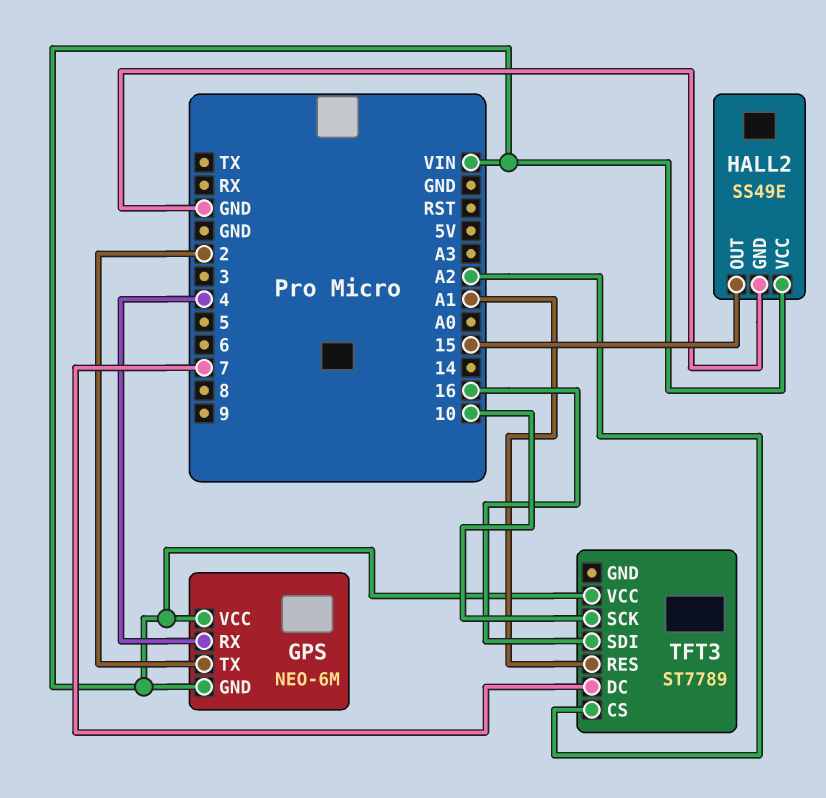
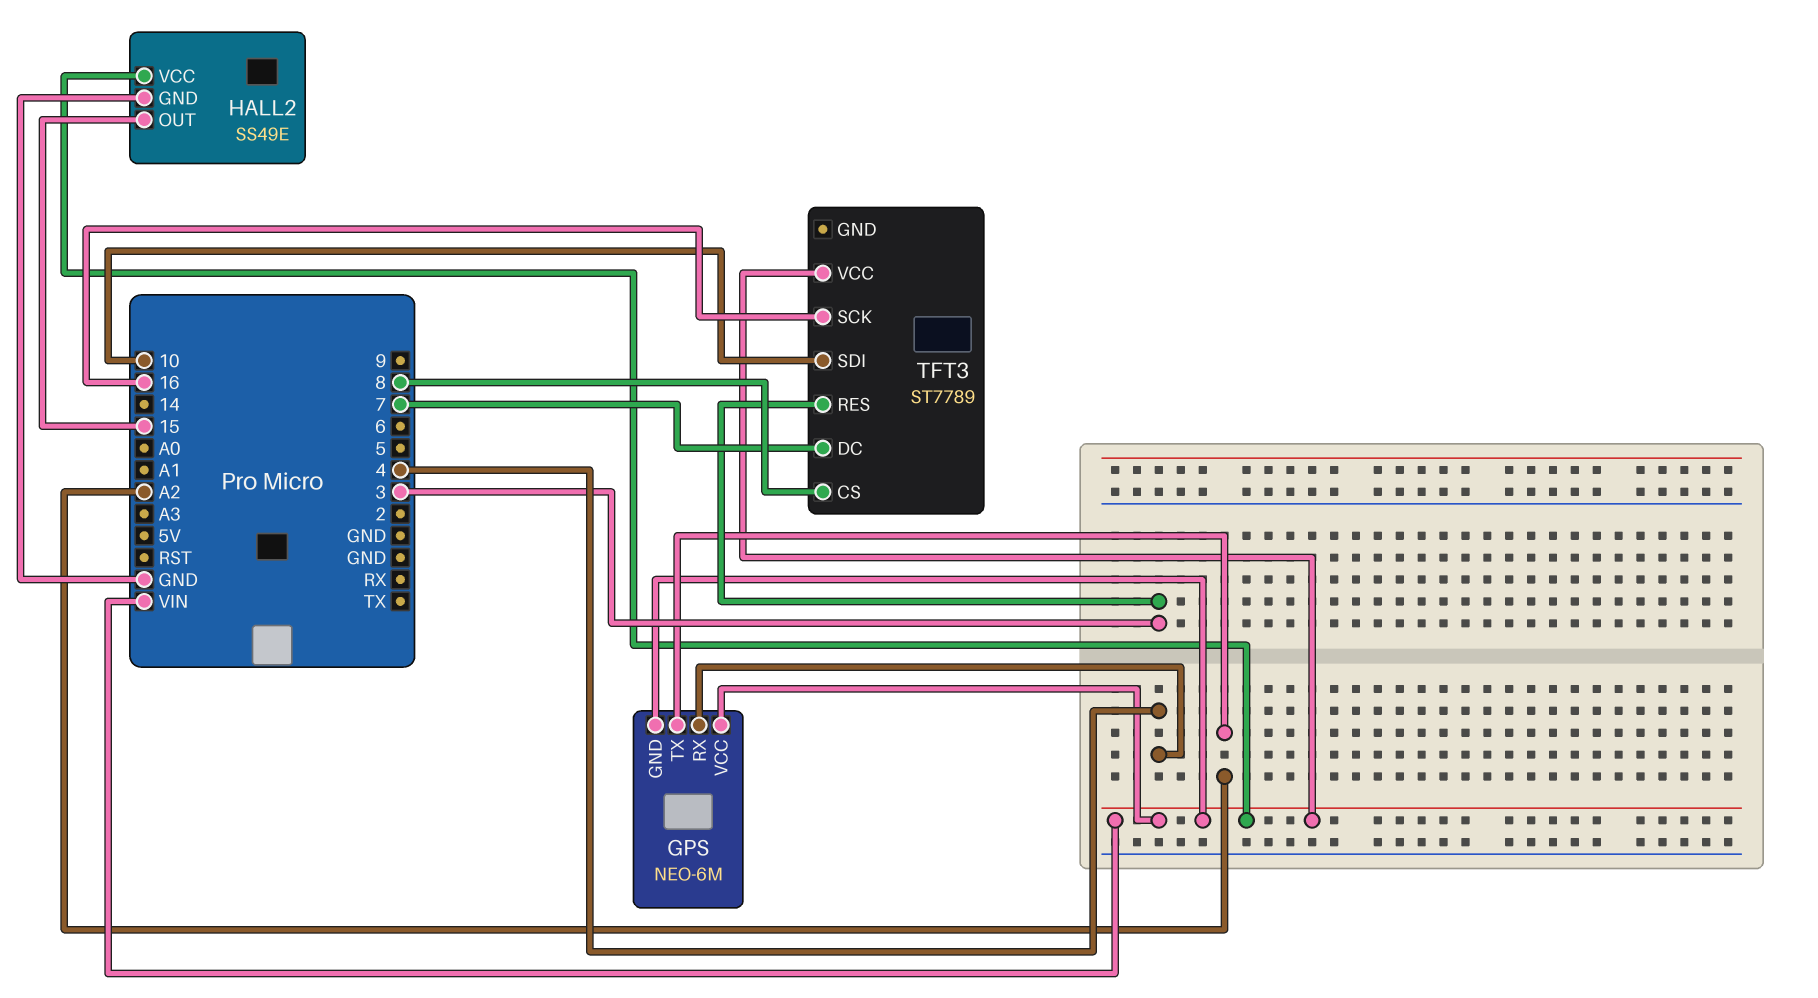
GPS pin TX: 2 -> A2
TFT3 pin CS: A2 -> 8
TFT3 pin RES: A1 -> 3
TFT3 pin SCK: 10 -> 16
TFT3 pin SDI: 16 -> 10

